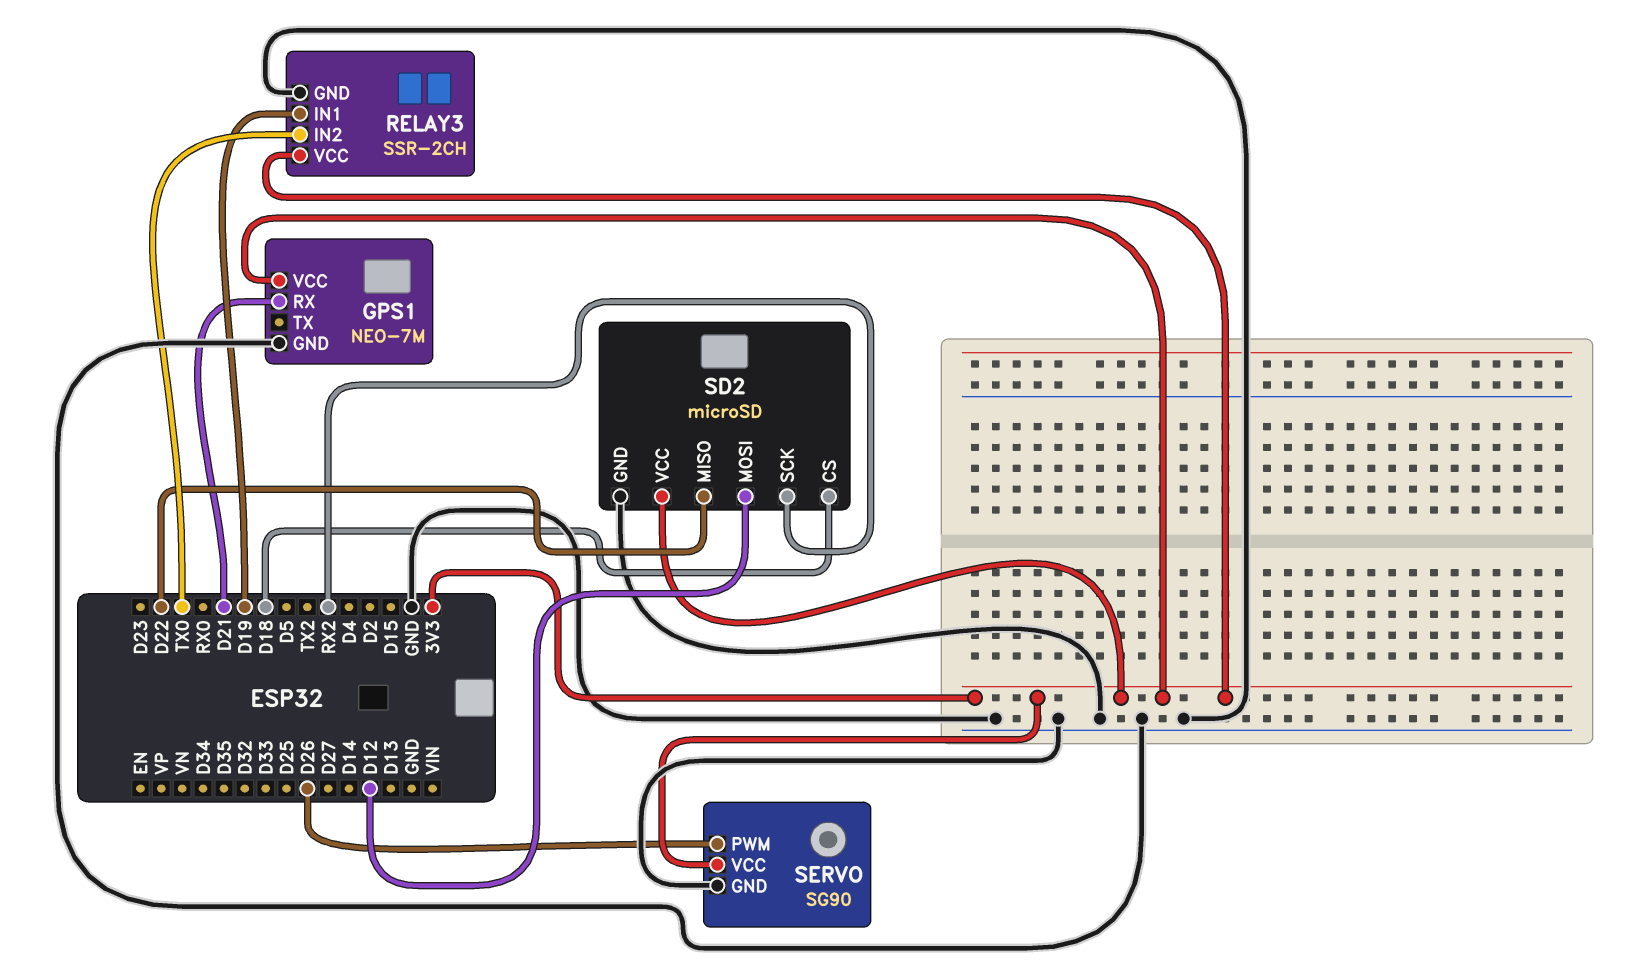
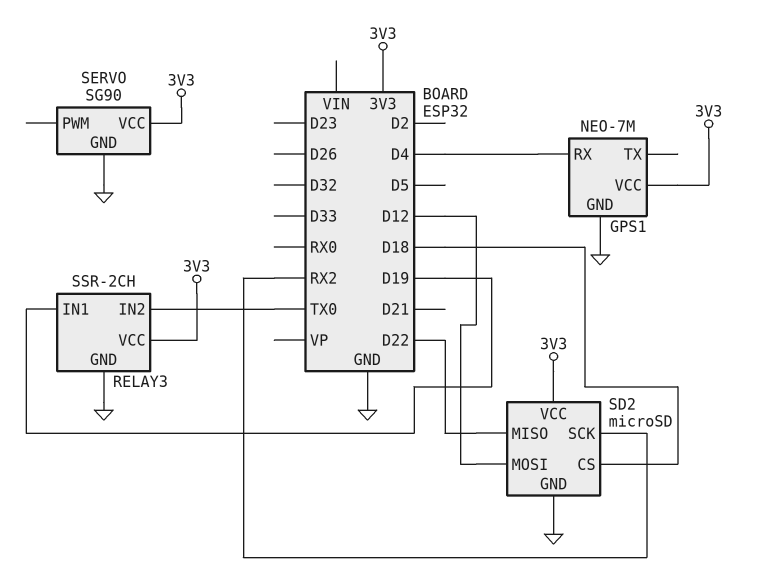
GPS1 pin RX: D21 -> D4
SERVO pin PWM: D26 -> none

